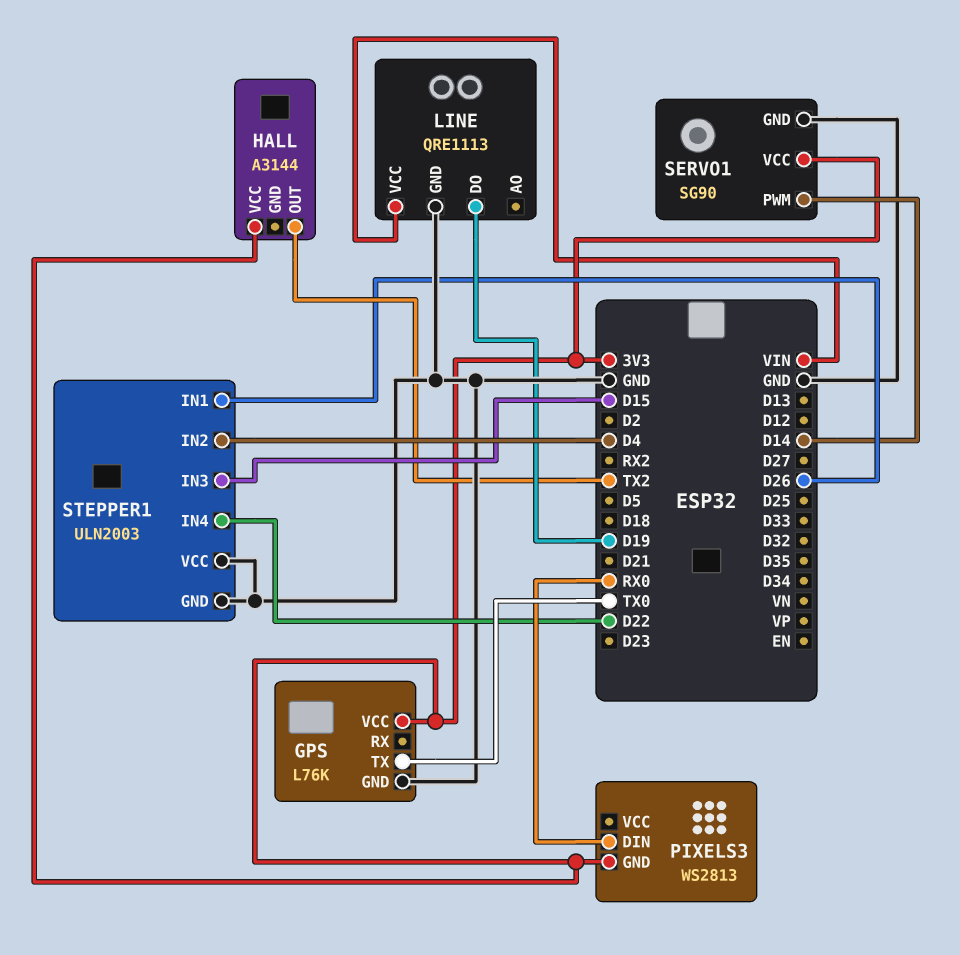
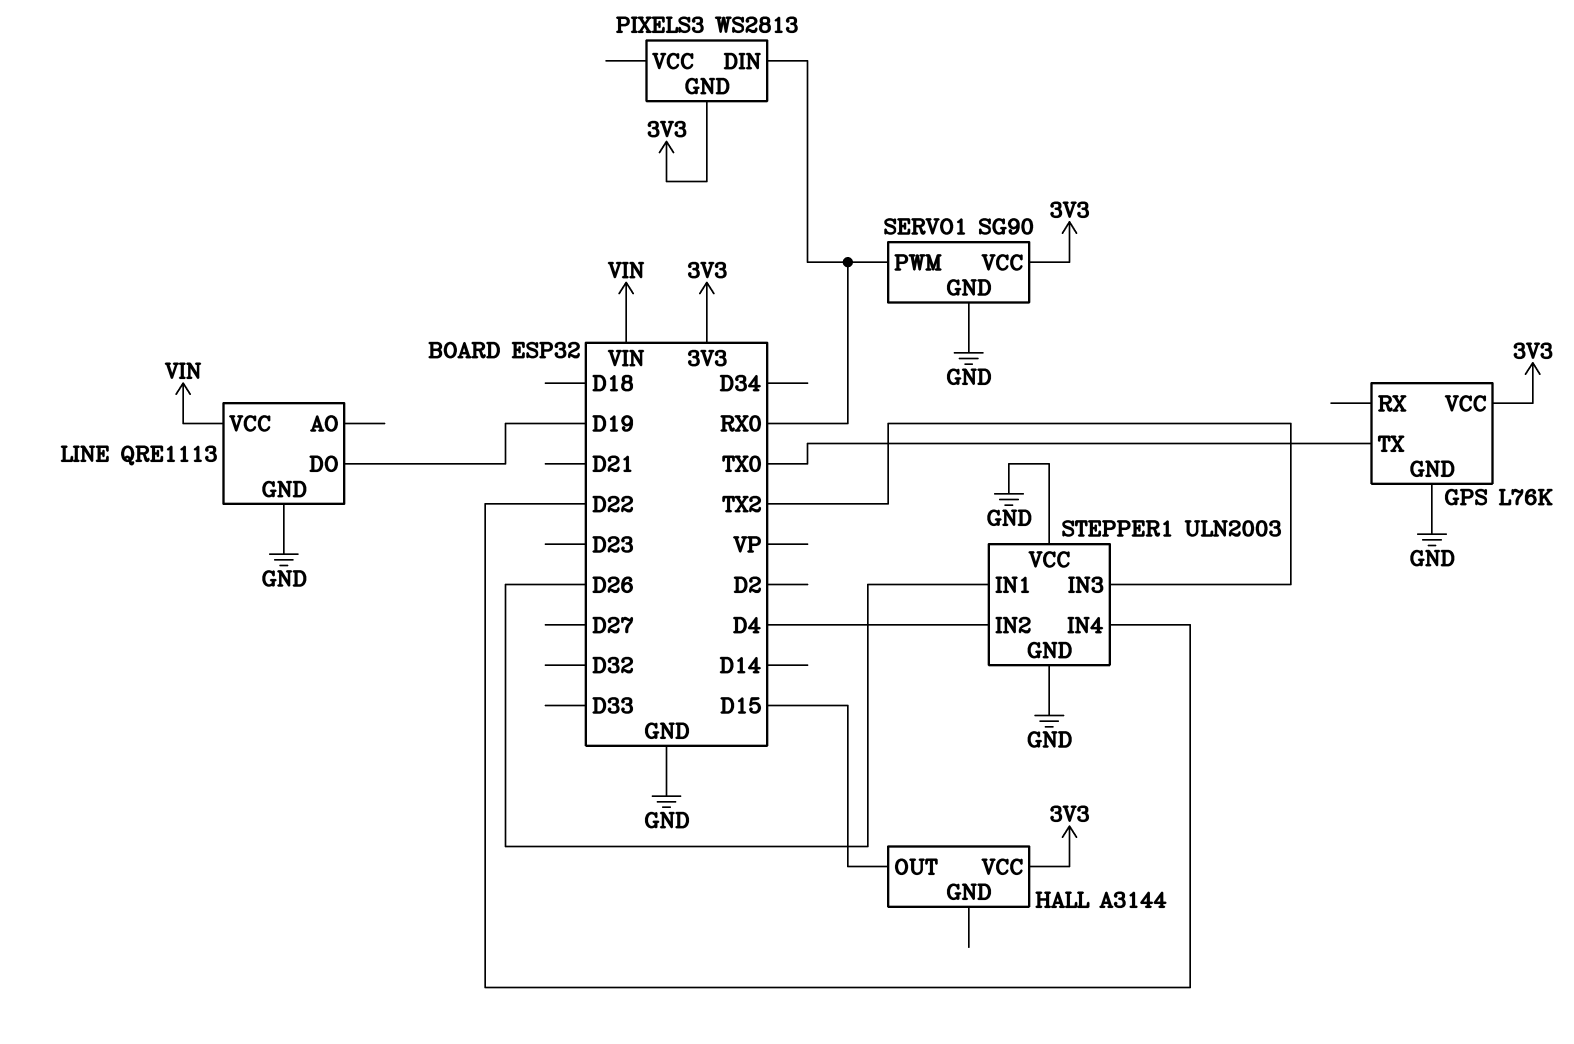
HALL pin OUT: TX2 -> D15
SERVO1 pin PWM: D14 -> RX0
STEPPER1 pin IN3: D15 -> TX2

